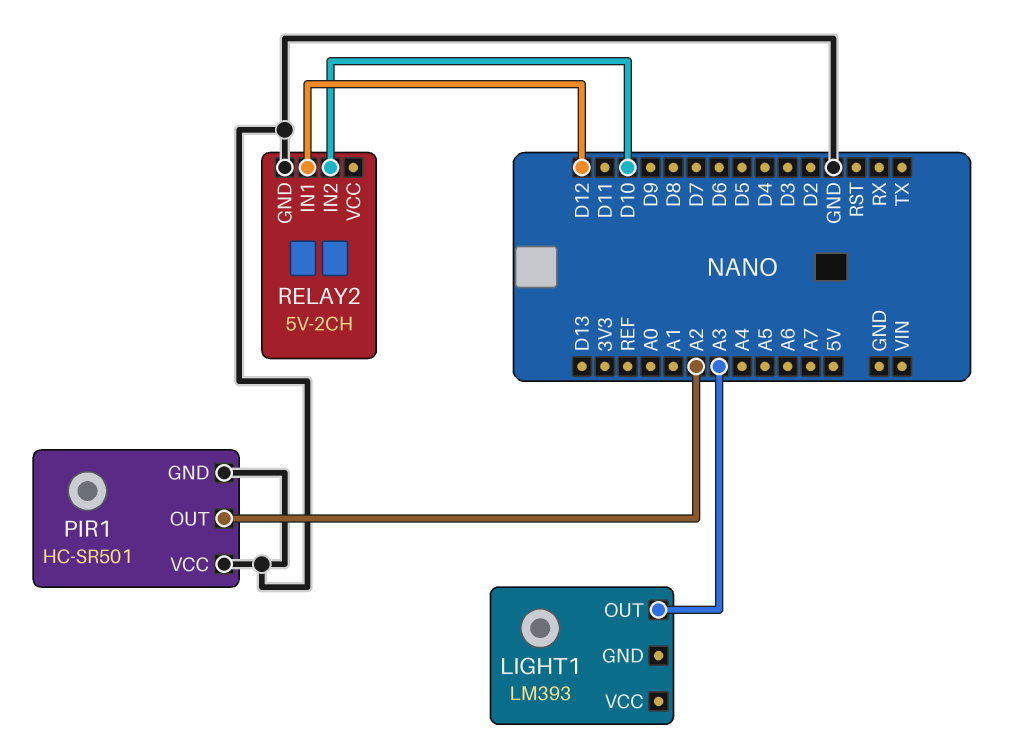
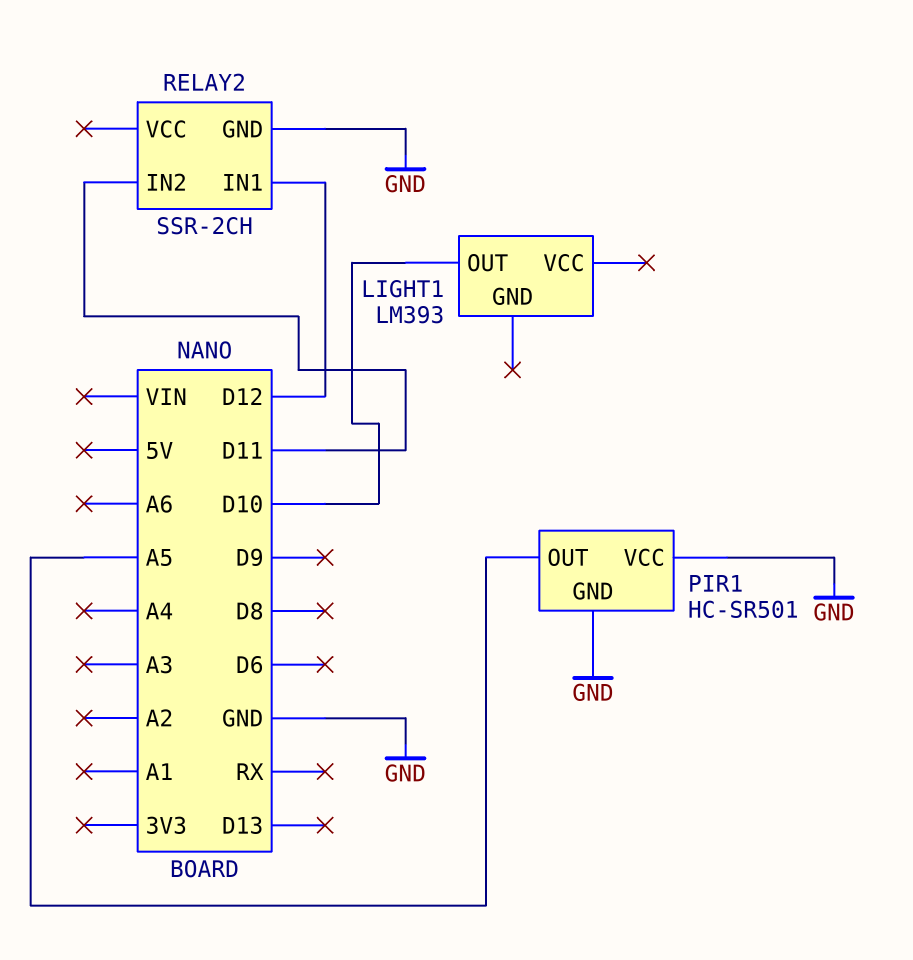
LIGHT1 pin OUT: A3 -> D10
PIR1 pin OUT: A2 -> A5
RELAY2: 5V-2CH -> SSR-2CH
RELAY2 pin IN2: D10 -> D11

